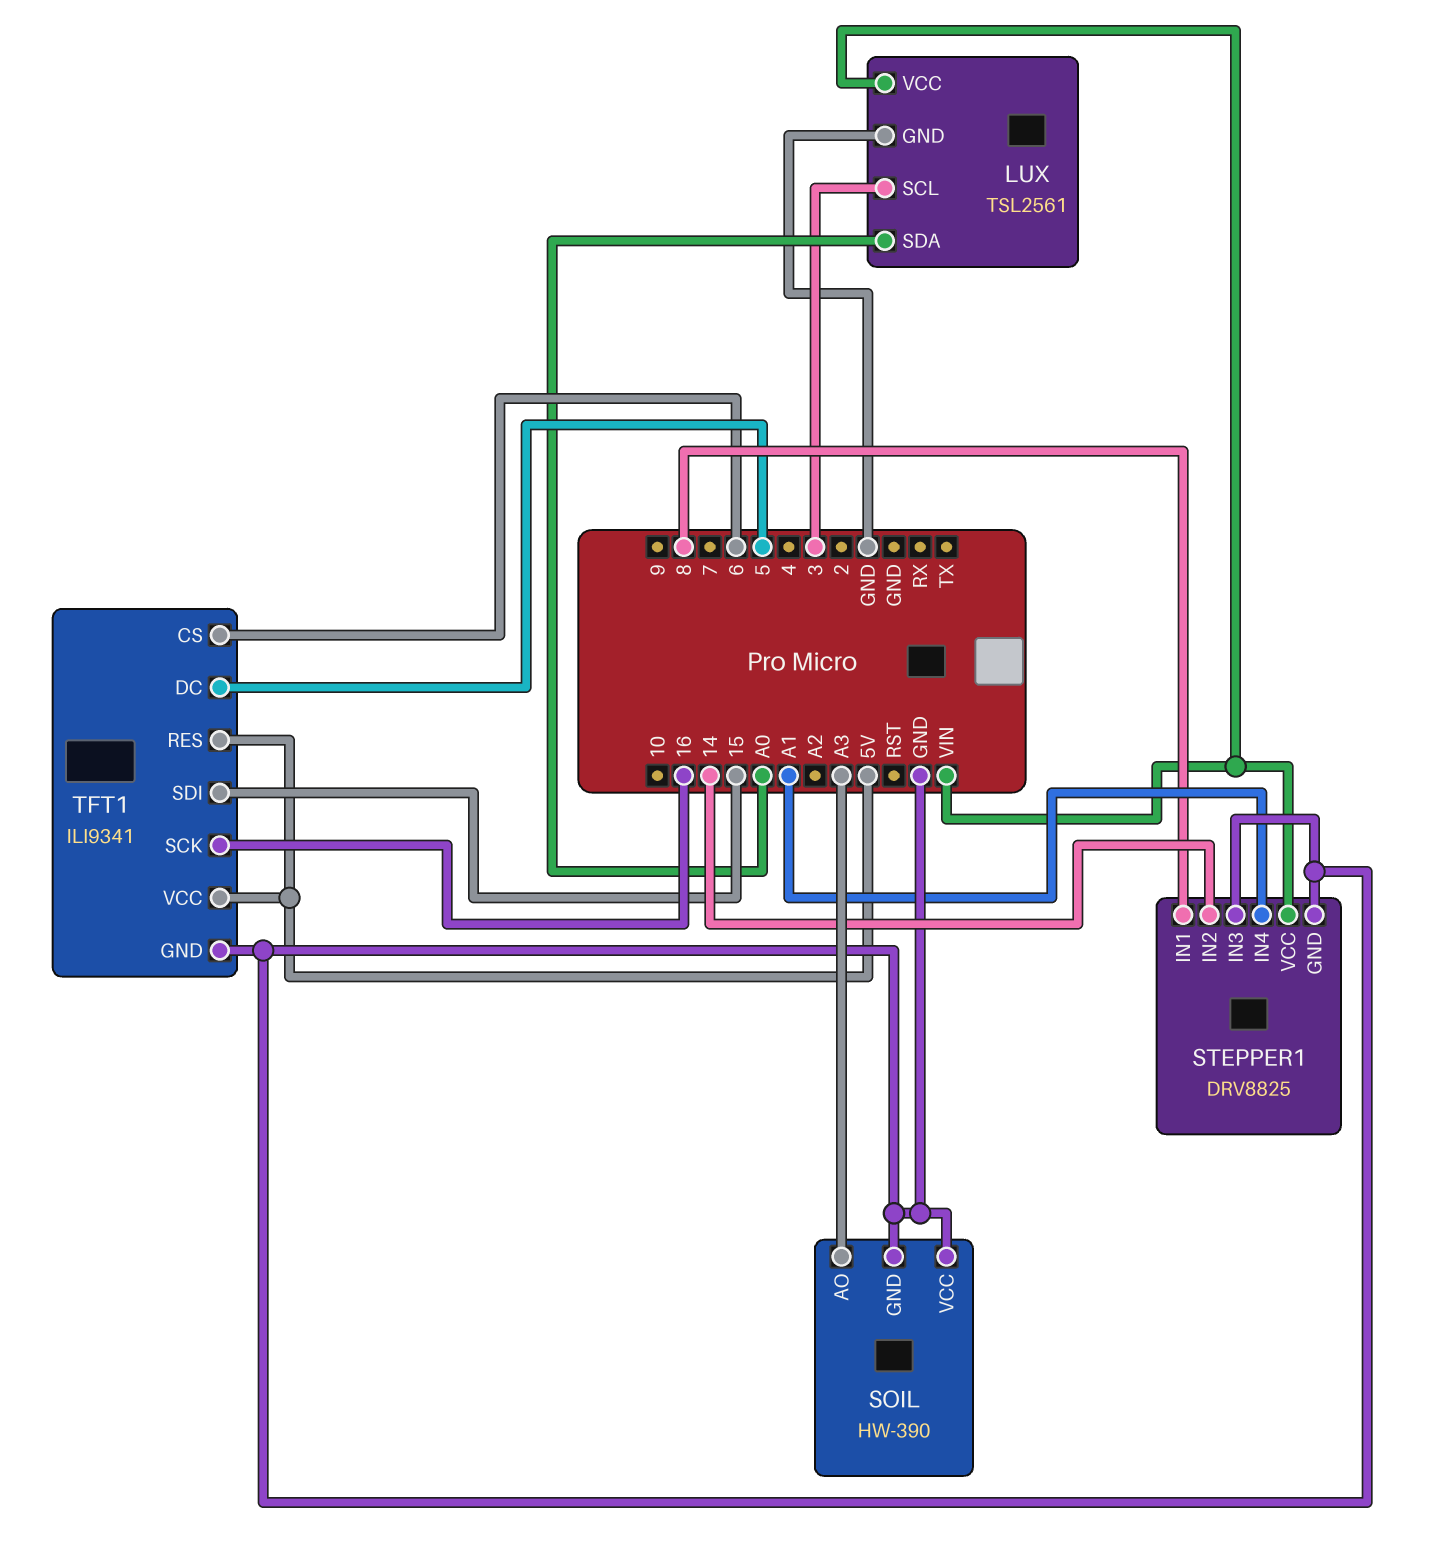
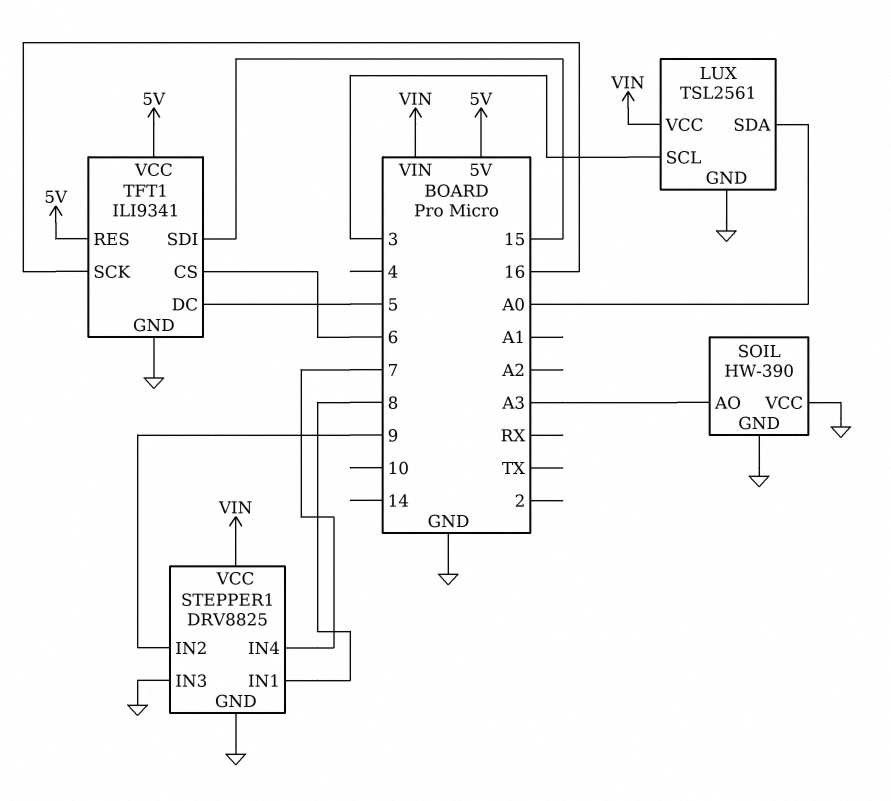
STEPPER1 pin IN2: 14 -> 9
STEPPER1 pin IN4: A1 -> 7

